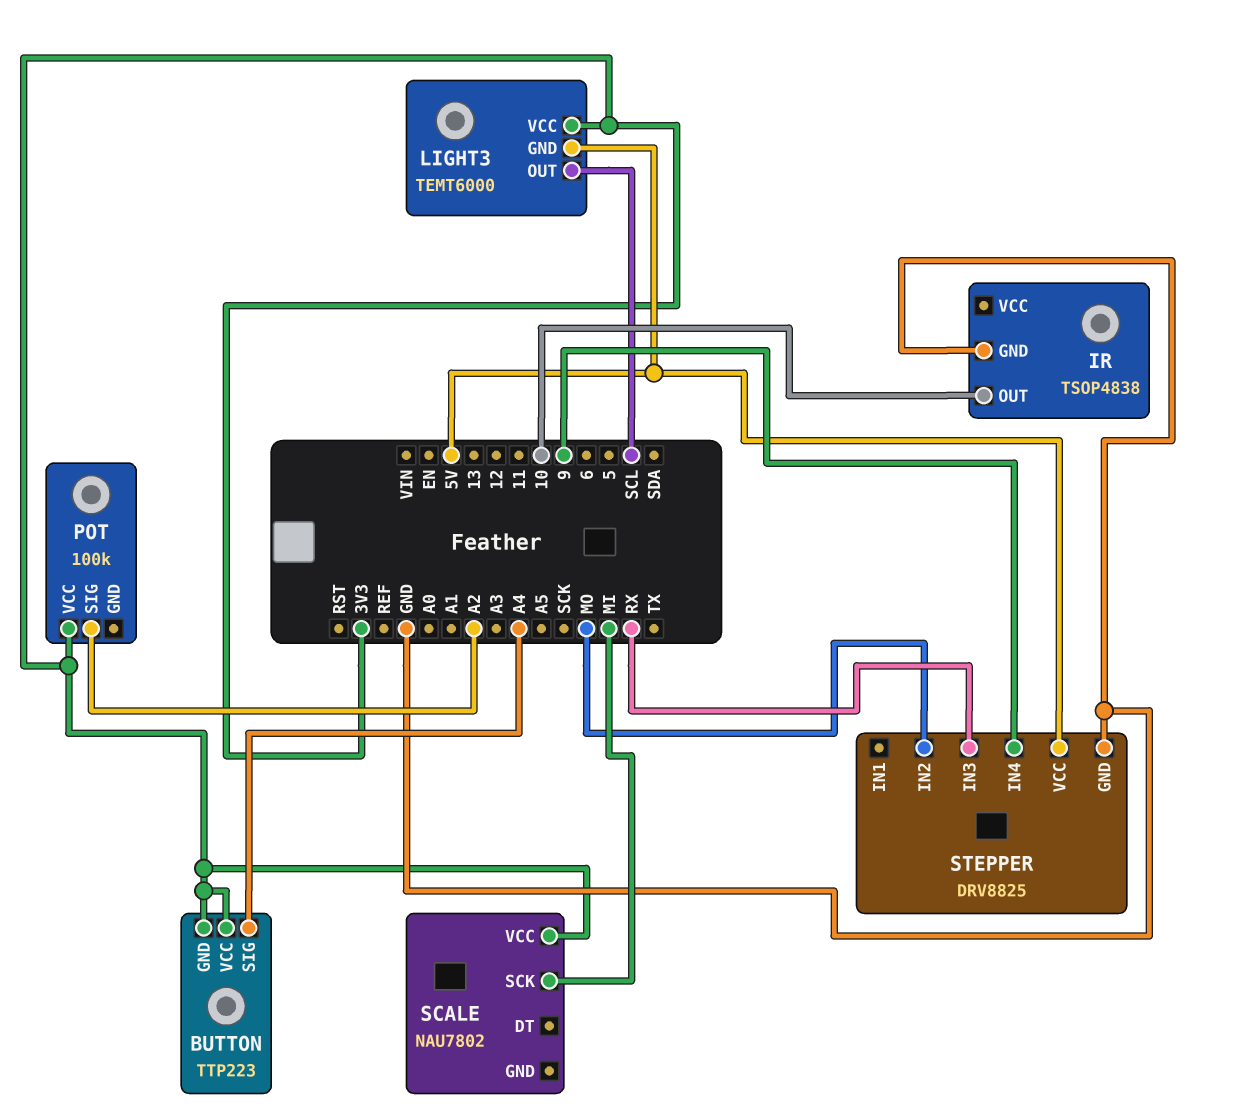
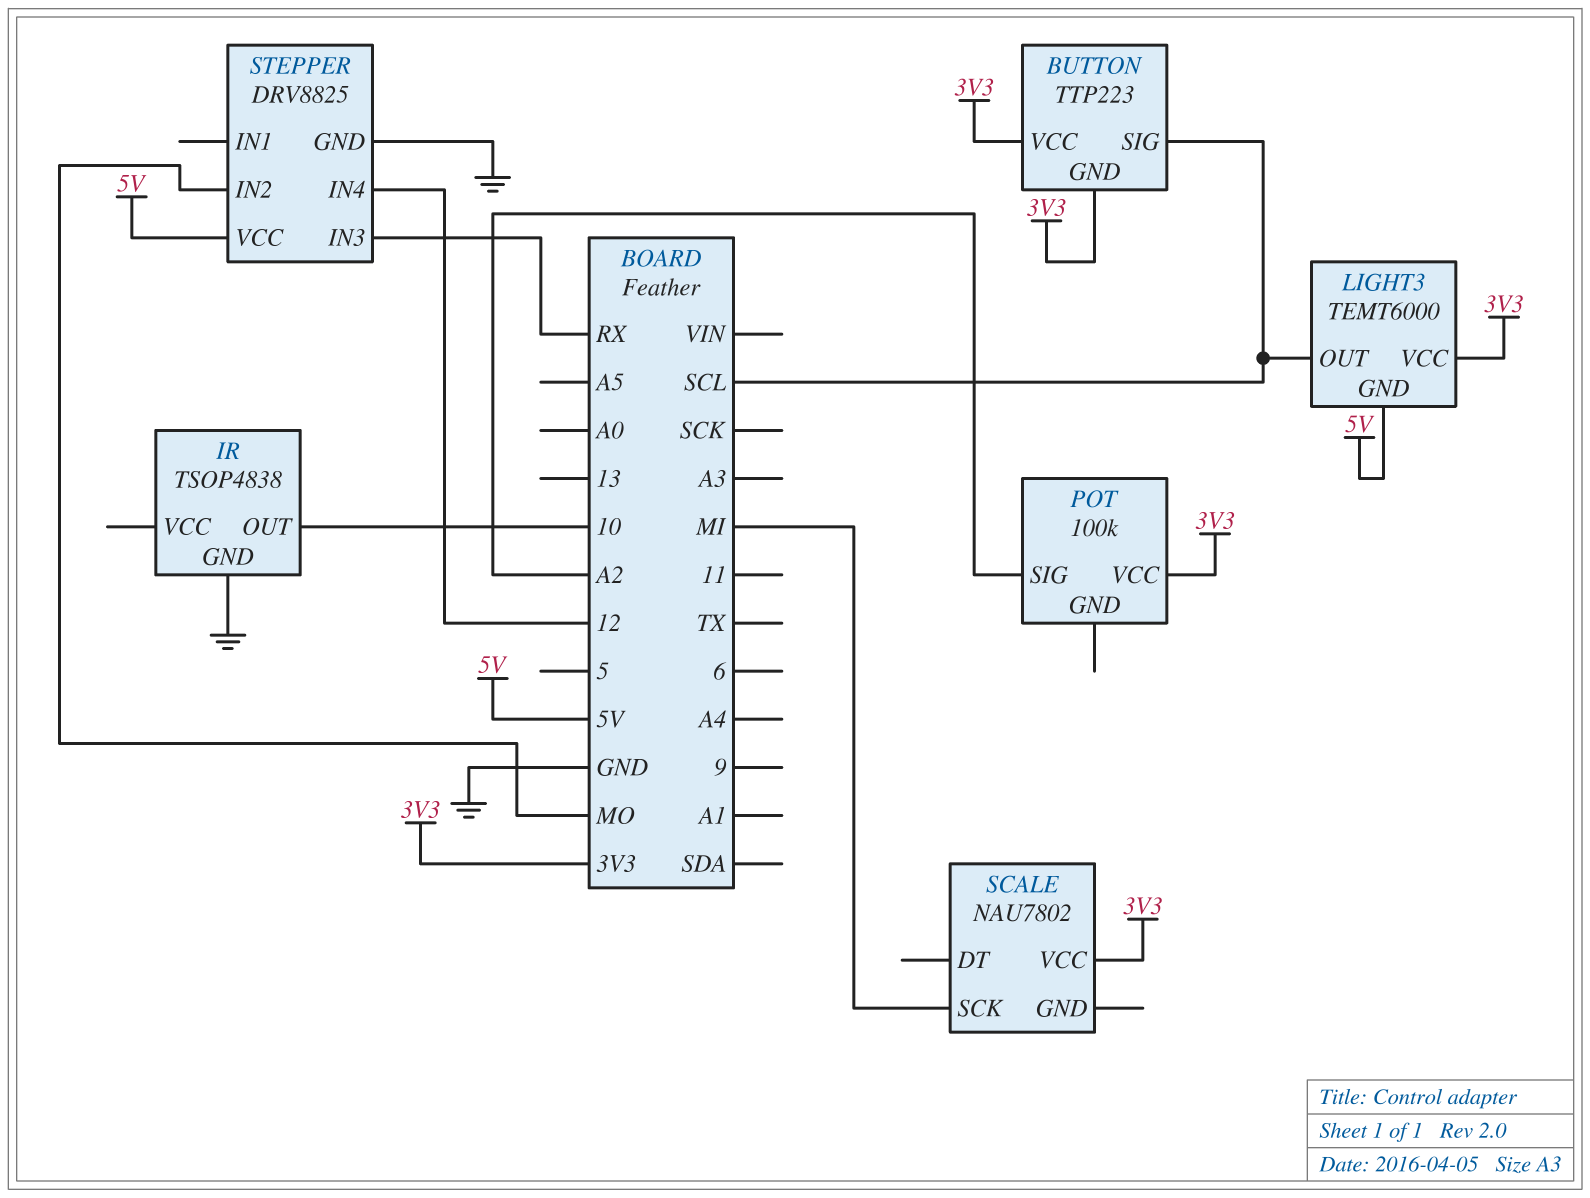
BUTTON pin SIG: A4 -> SCL
STEPPER pin IN4: 9 -> 12

